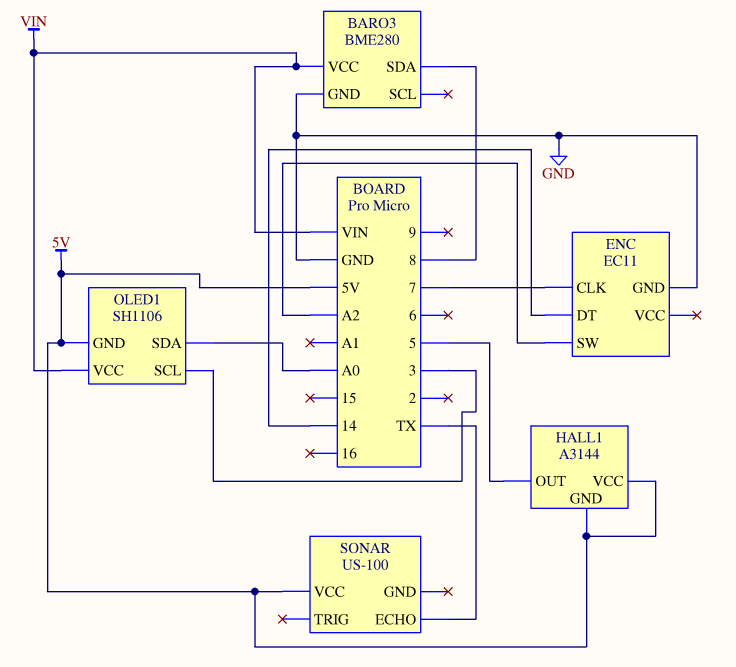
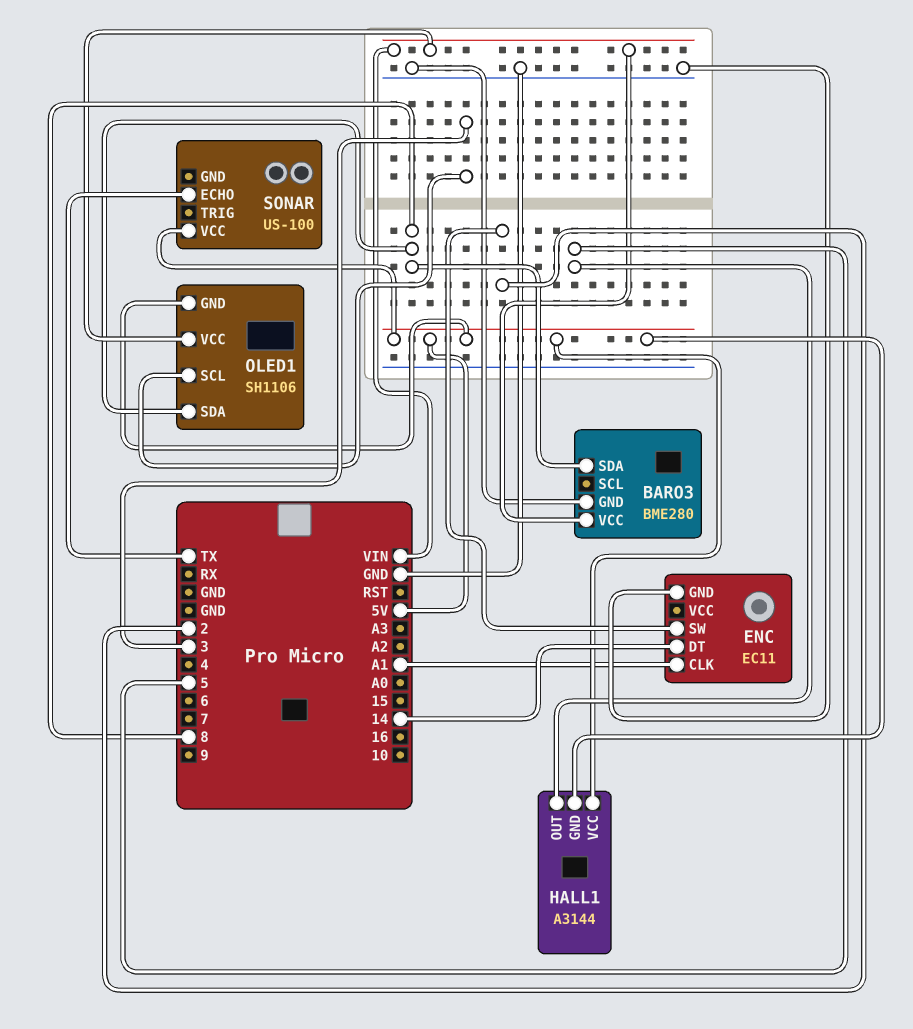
ENC pin CLK: 7 -> A1
ENC pin SW: A2 -> 2
OLED1 pin SDA: A0 -> 8

